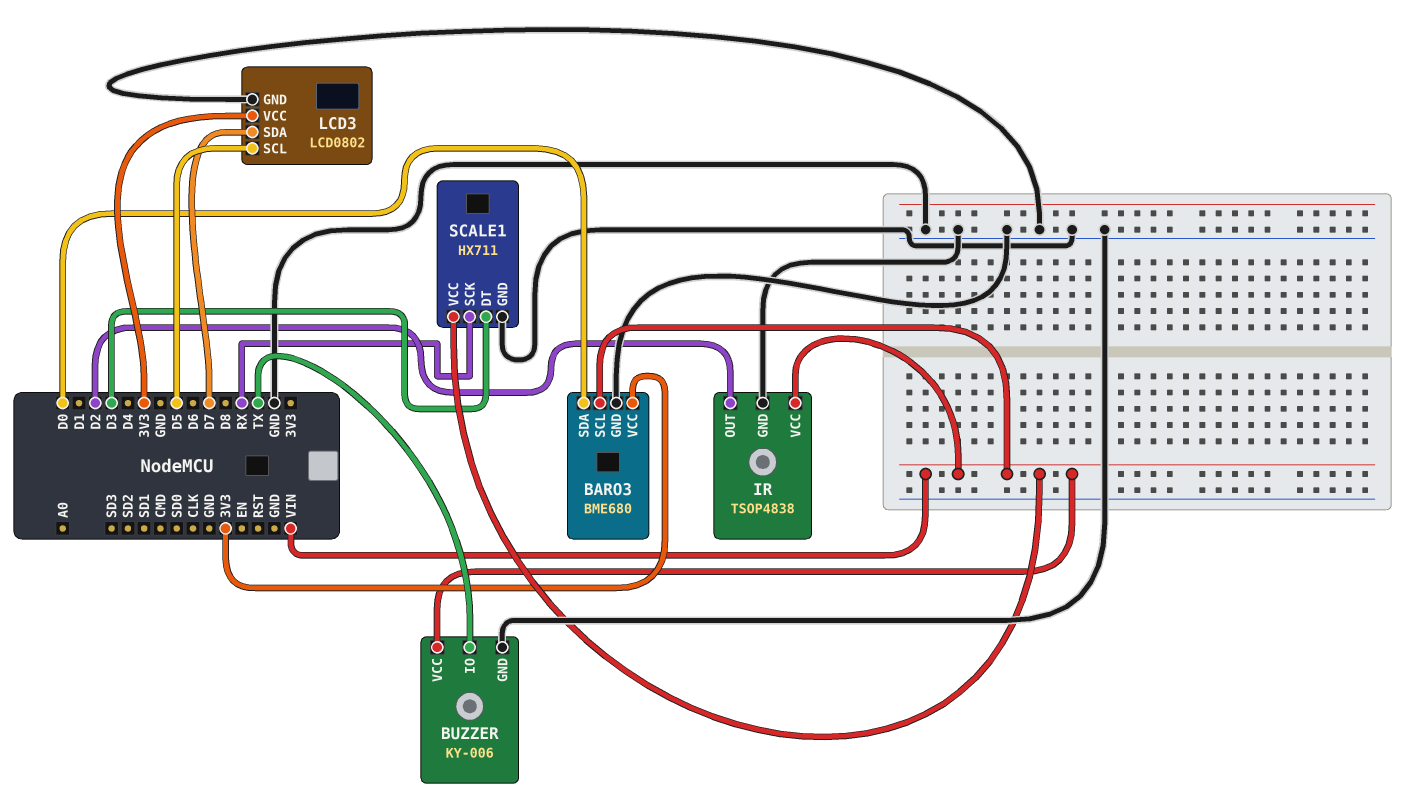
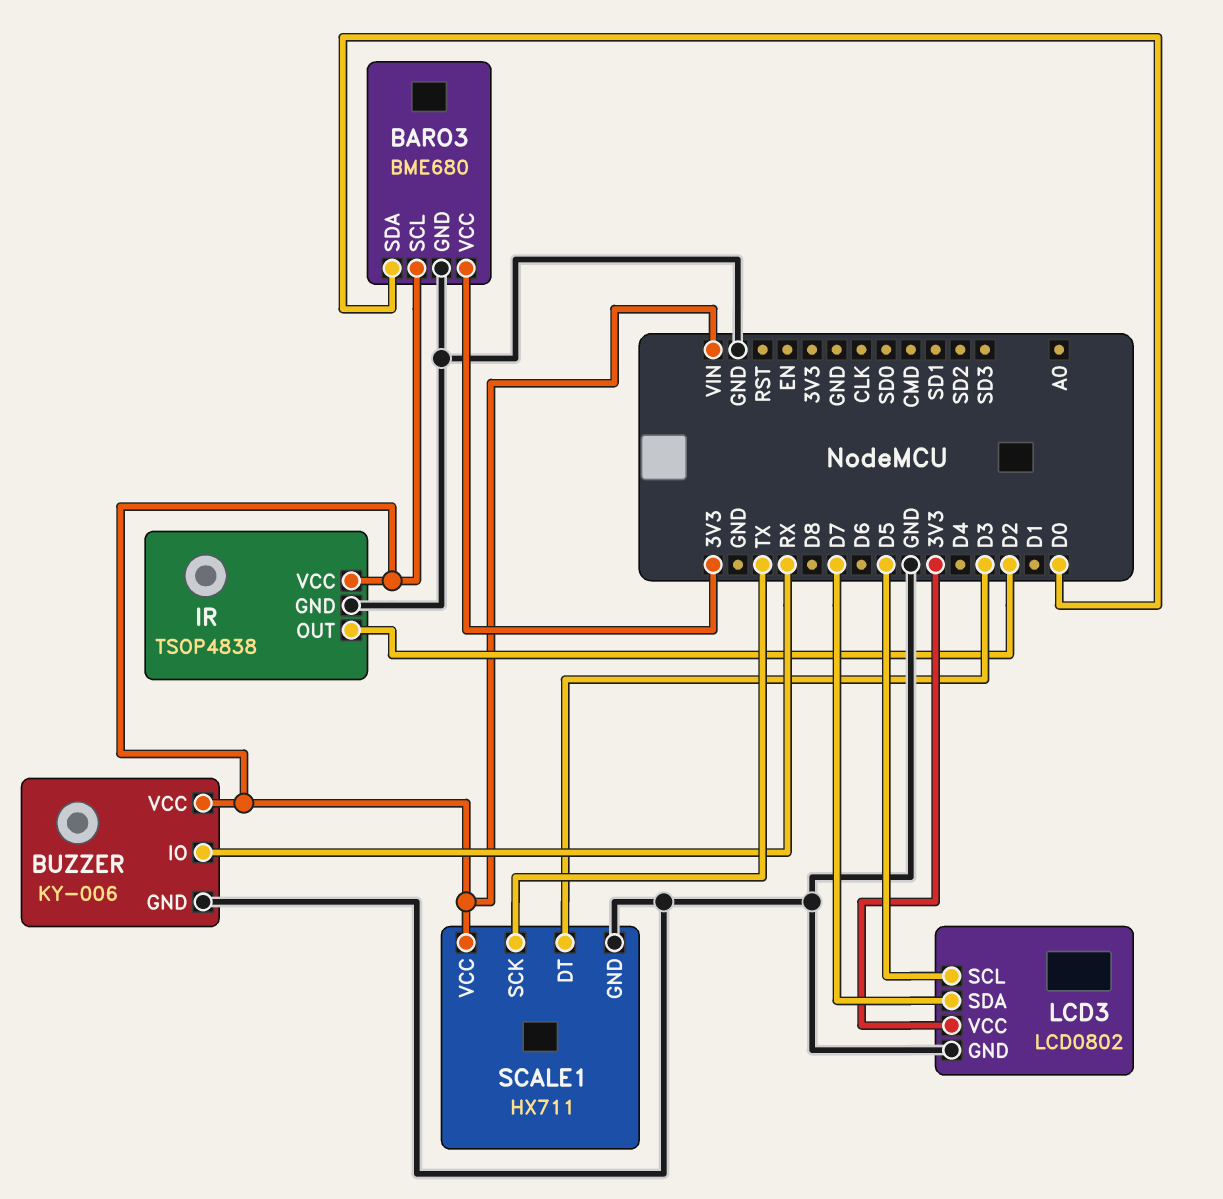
BUZZER pin IO: TX -> RX
SCALE1 pin SCK: RX -> TX

